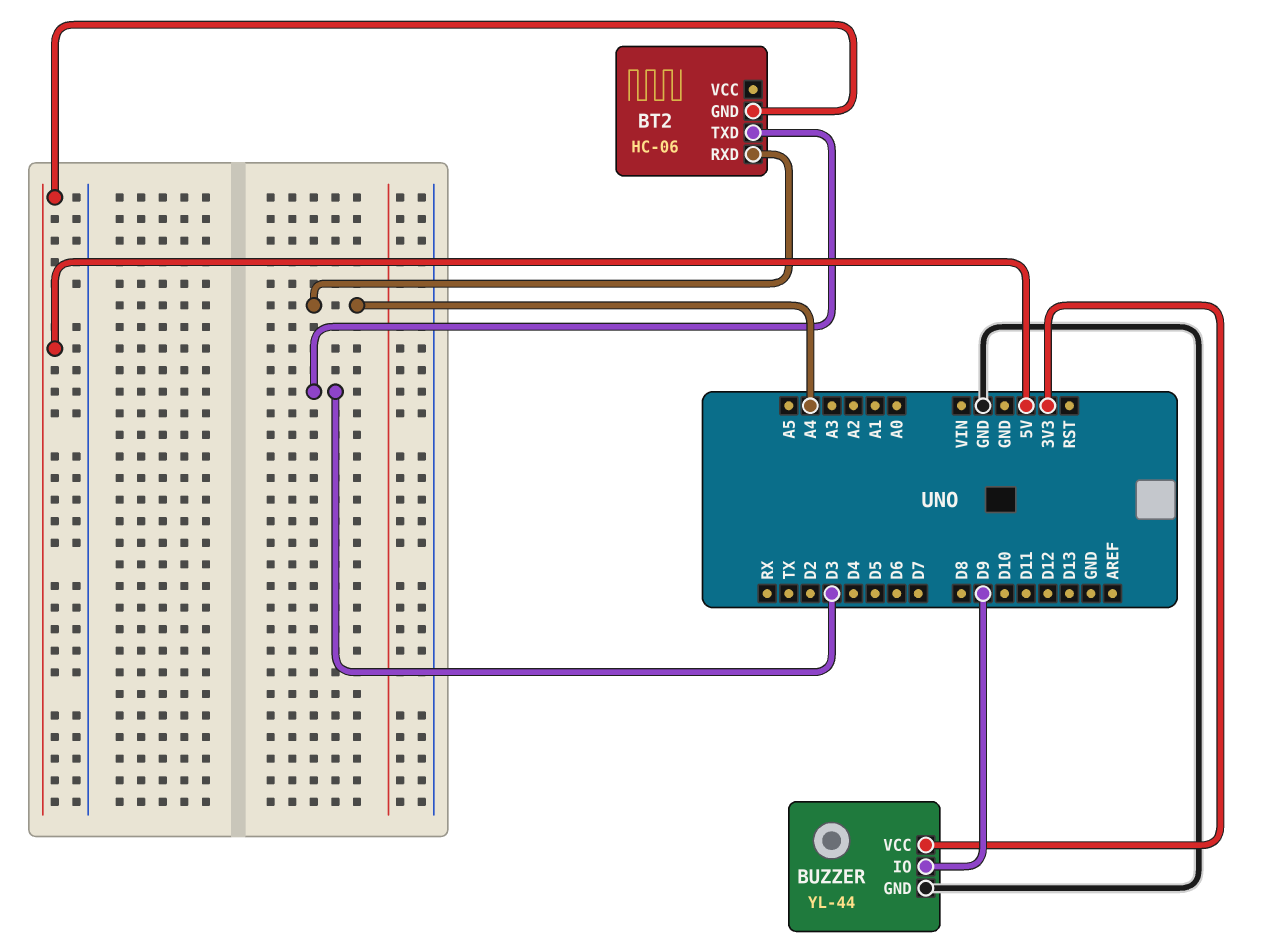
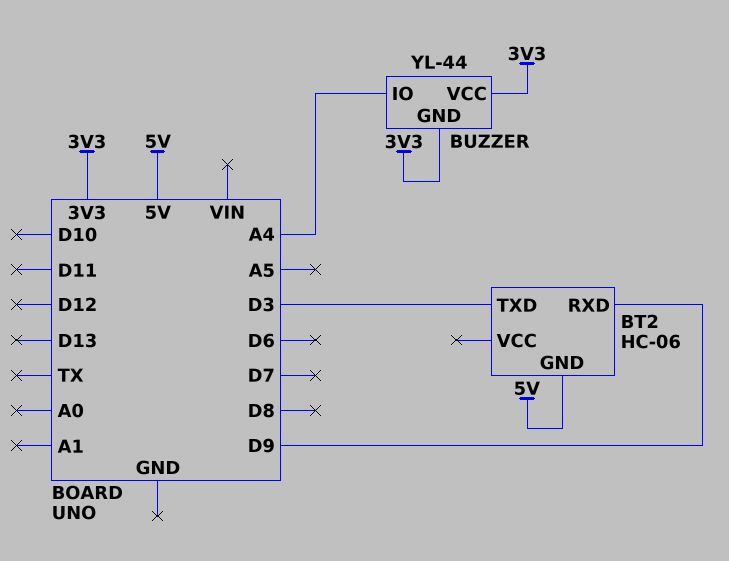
BT2 pin RXD: A4 -> D9
BUZZER pin GND: GND -> 3V3
BUZZER pin IO: D9 -> A4

